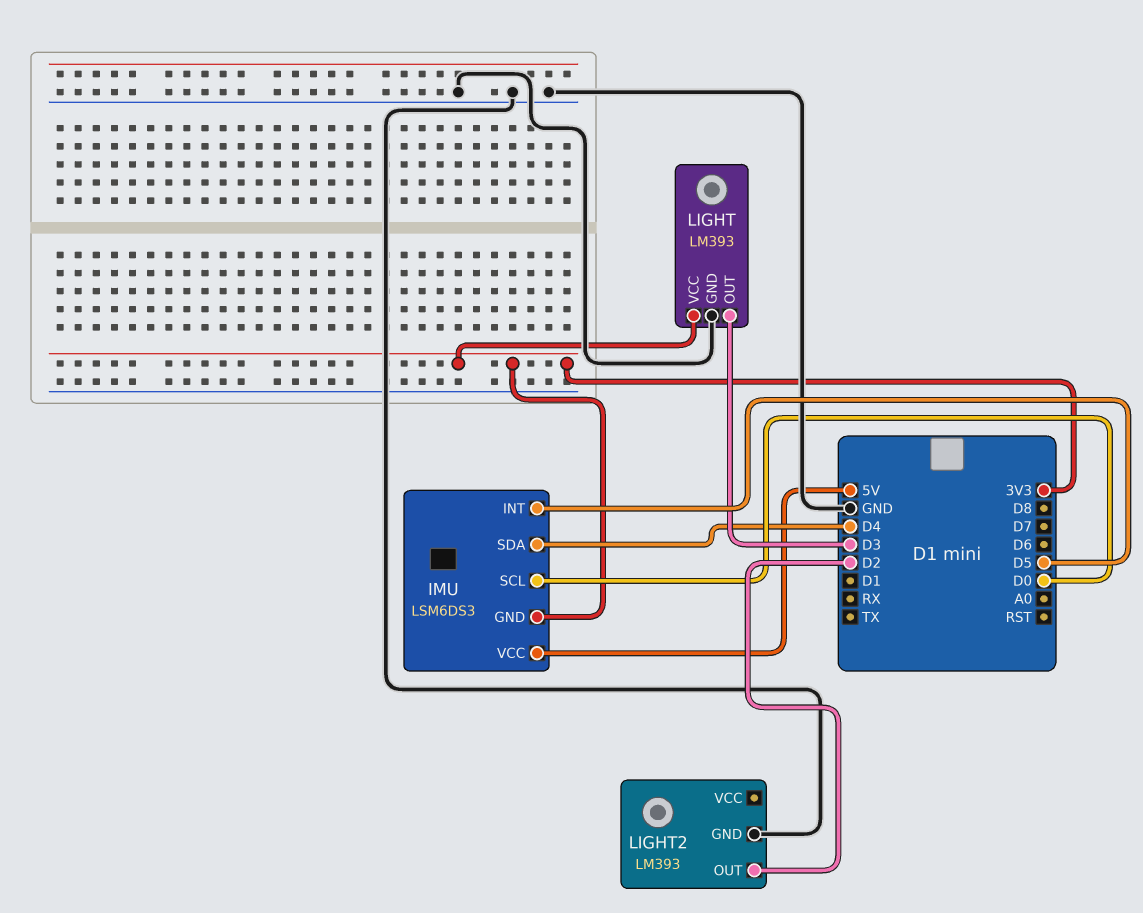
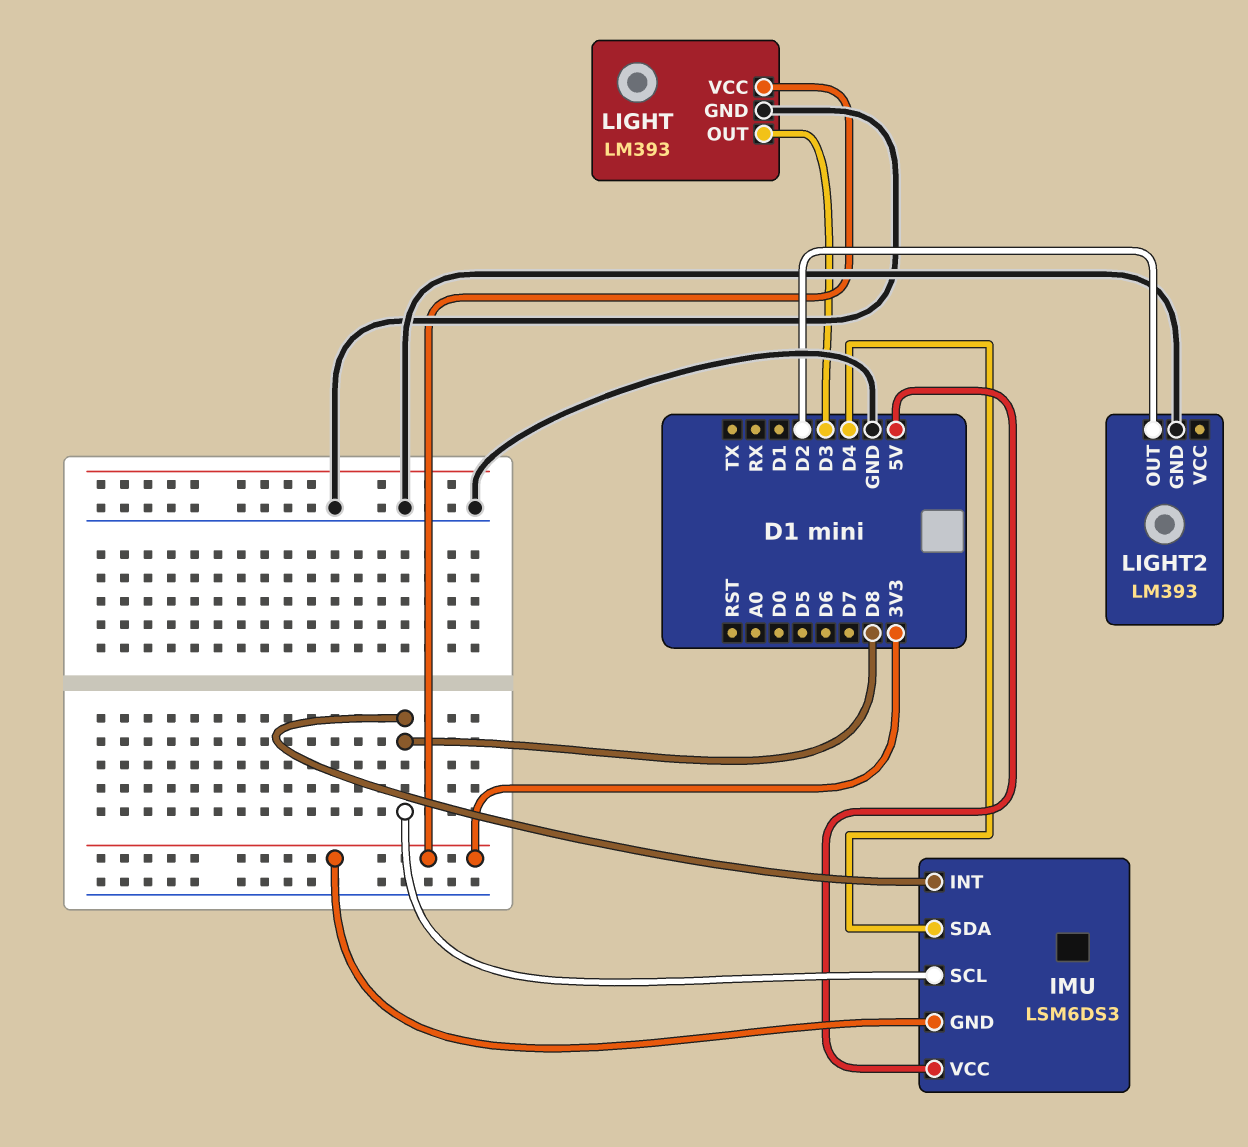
IMU pin INT: D5 -> D8
IMU pin SCL: D0 -> D8

